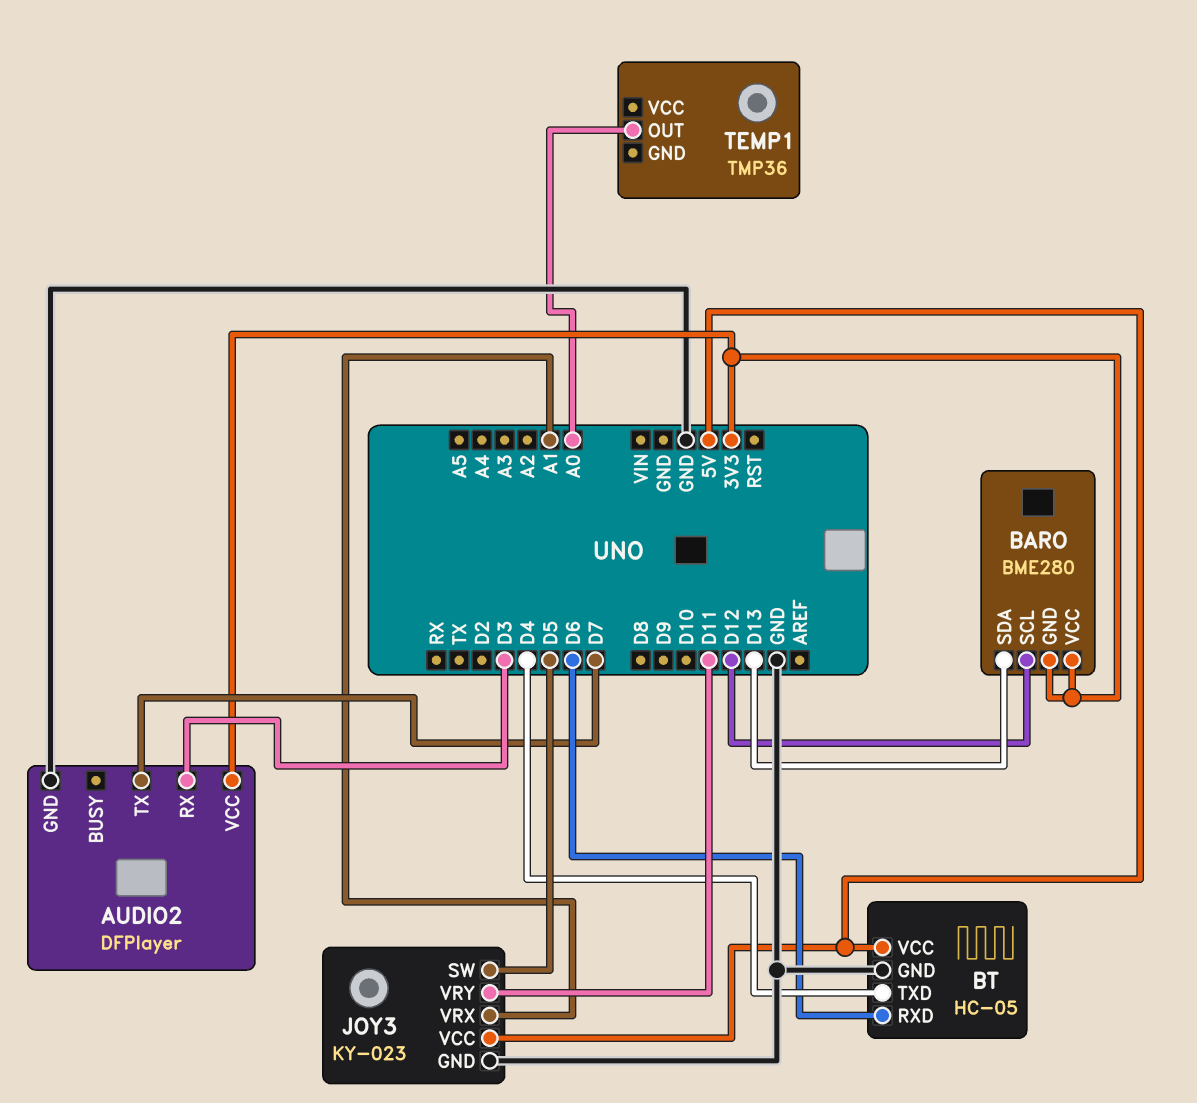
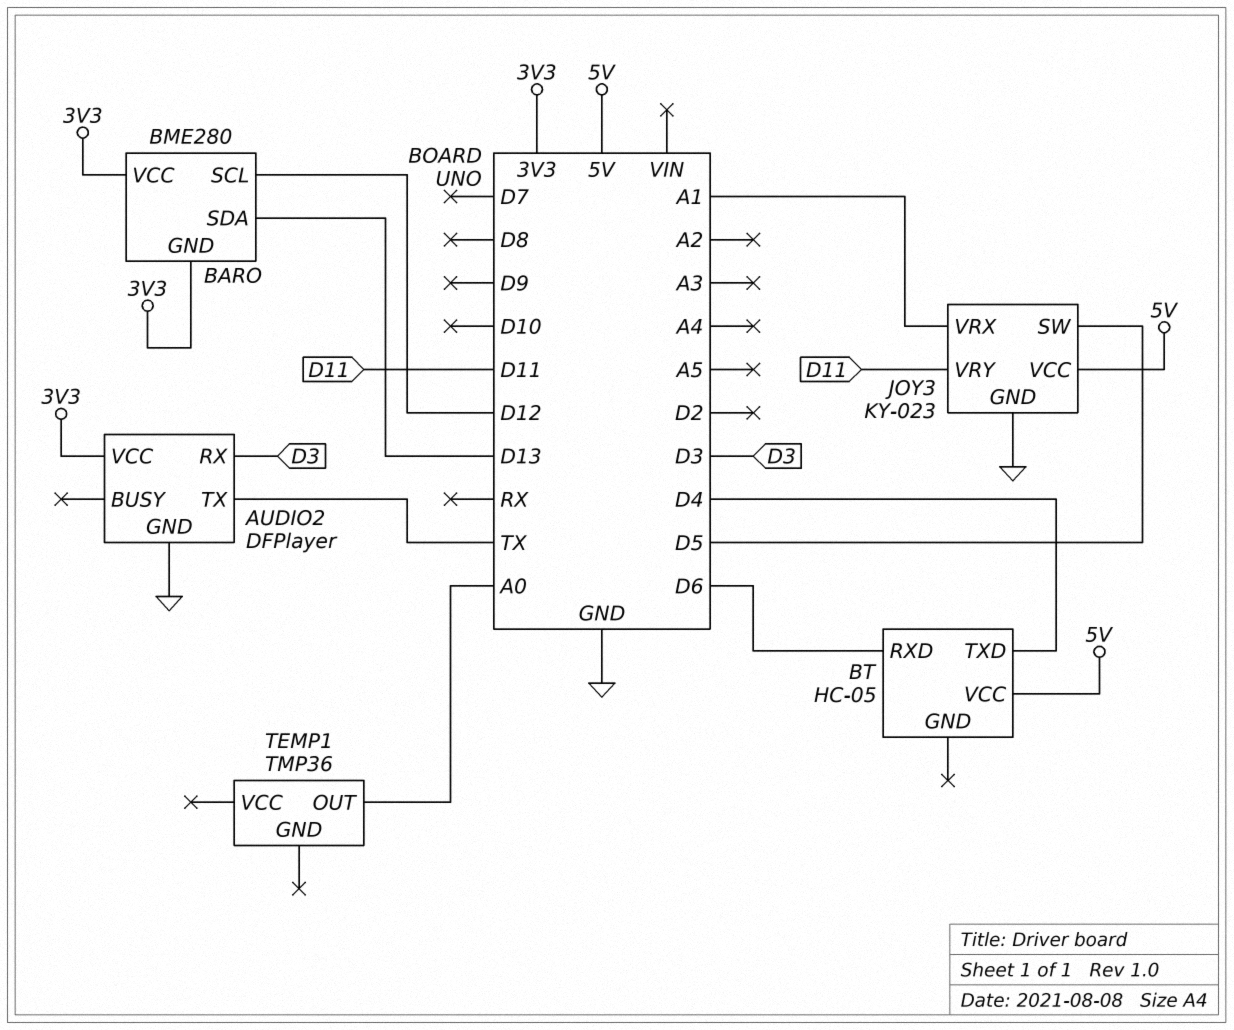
AUDIO2 pin TX: D7 -> TX
BT pin GND: GND -> none

